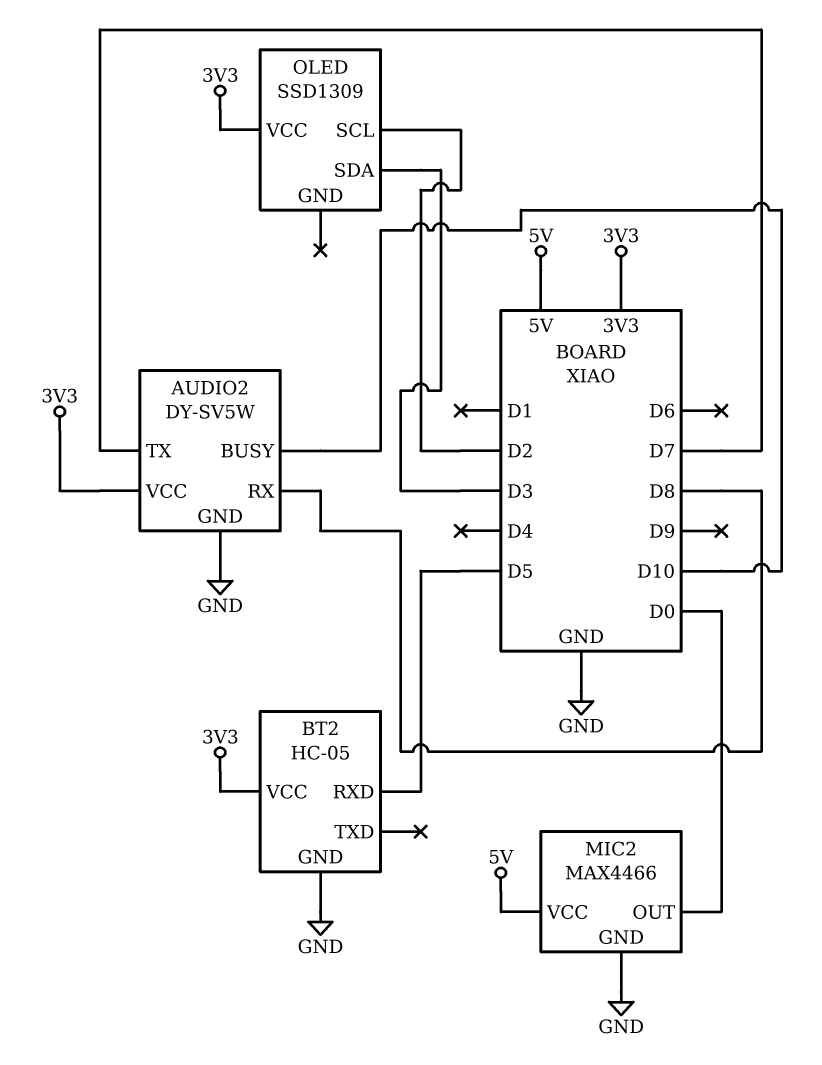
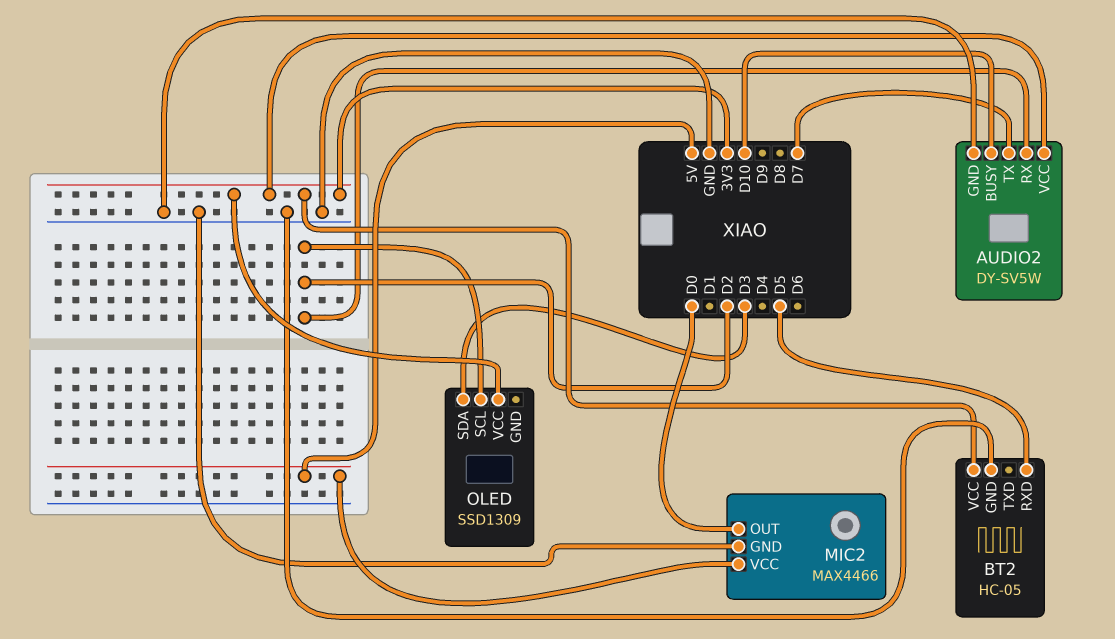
AUDIO2 pin RX: D8 -> D2

